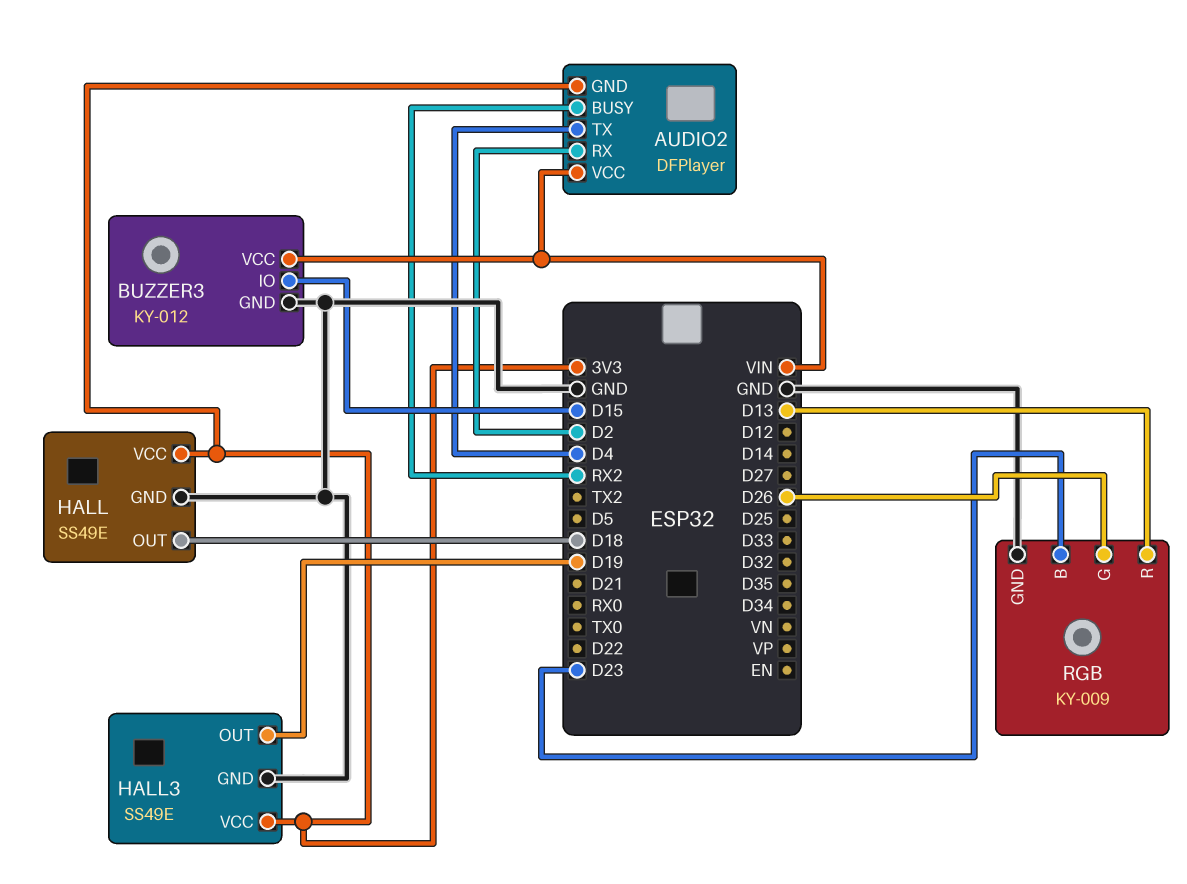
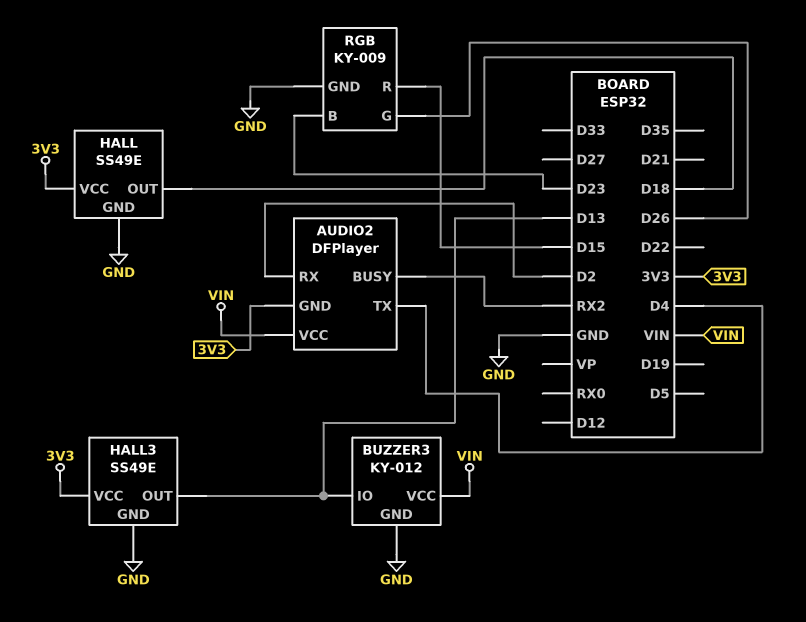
BUZZER3 pin IO: D15 -> D13
HALL3 pin OUT: D19 -> D13
RGB pin R: D13 -> D15

